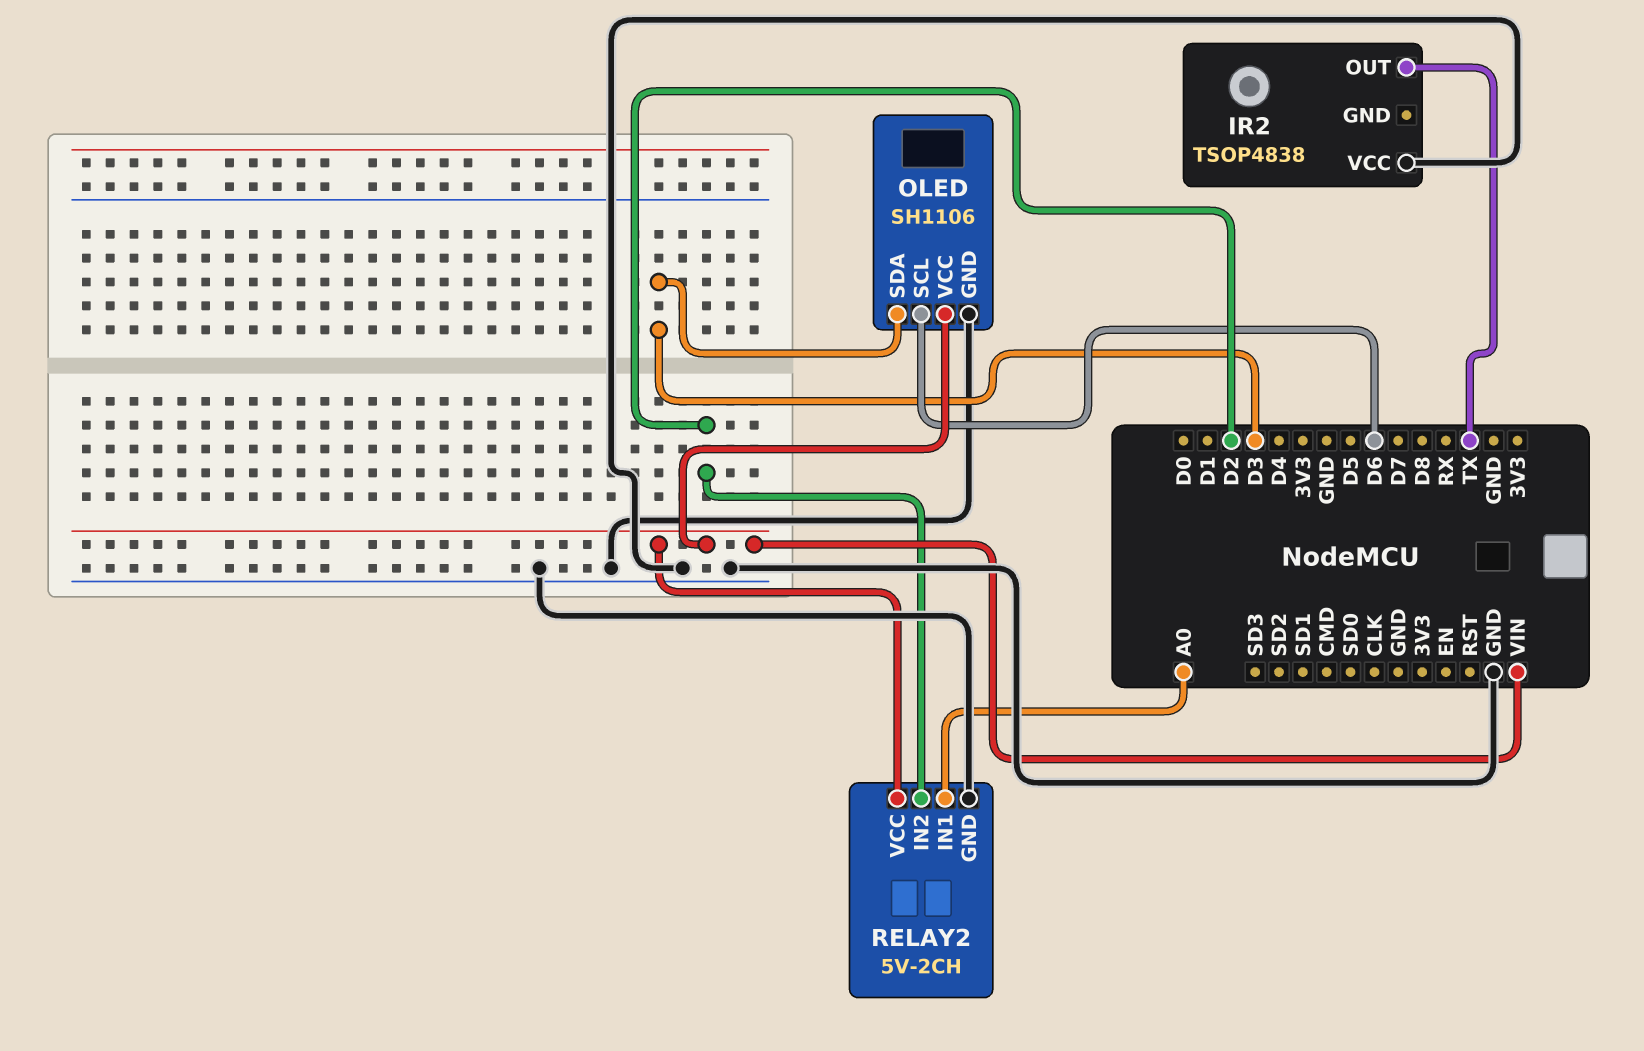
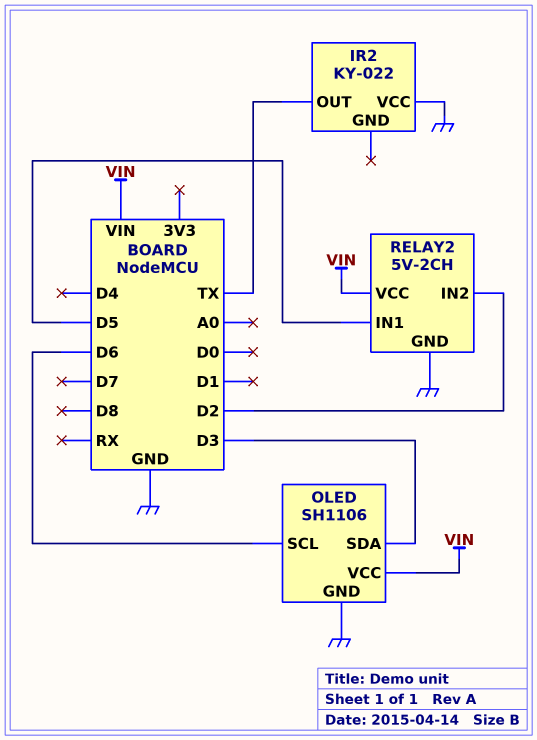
IR2: TSOP4838 -> KY-022
RELAY2 pin IN1: A0 -> D5

